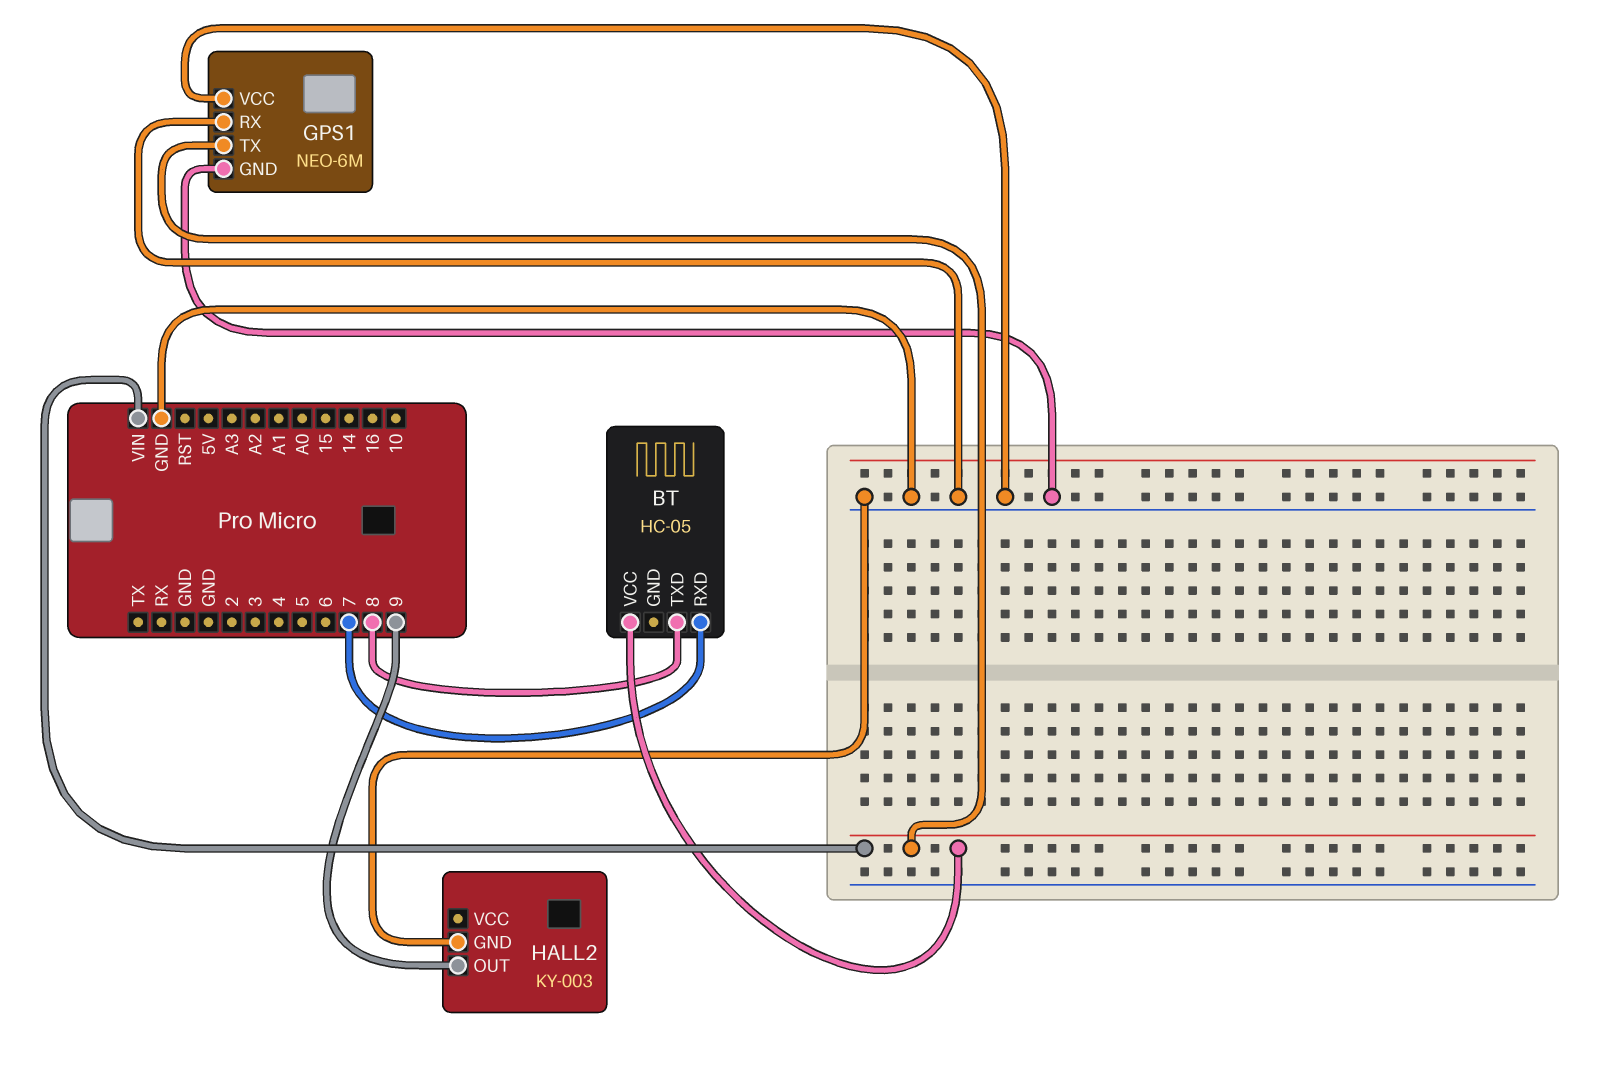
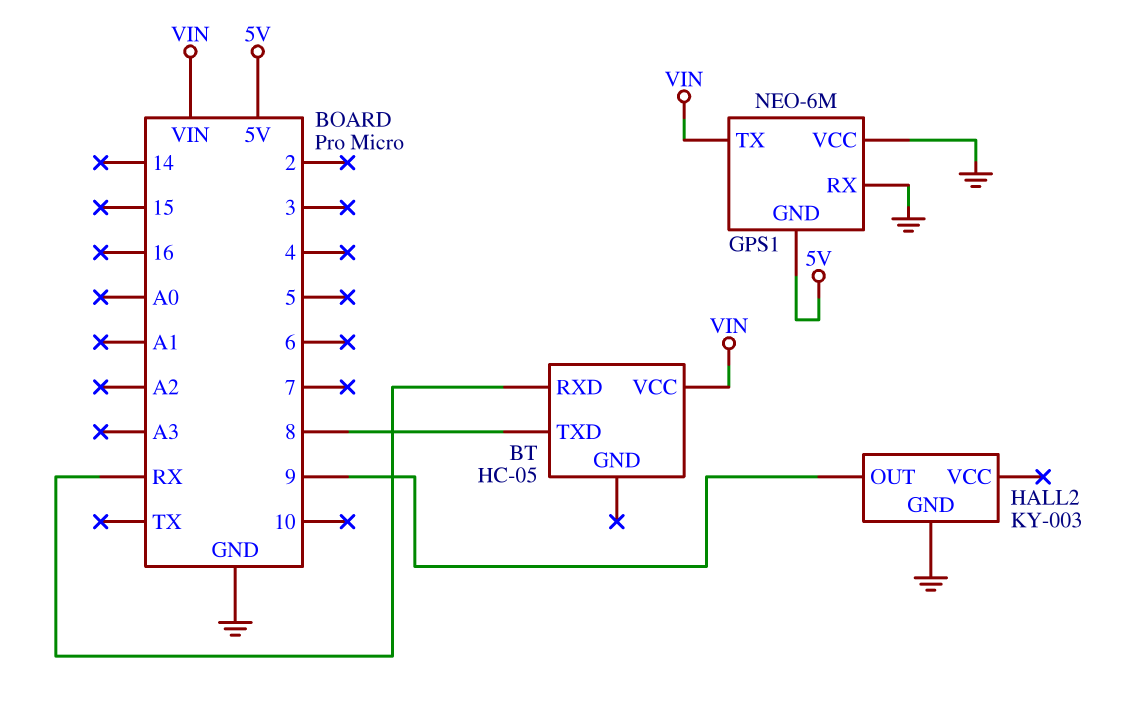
BT pin RXD: 7 -> RX
GPS1 pin GND: GND -> 5V

